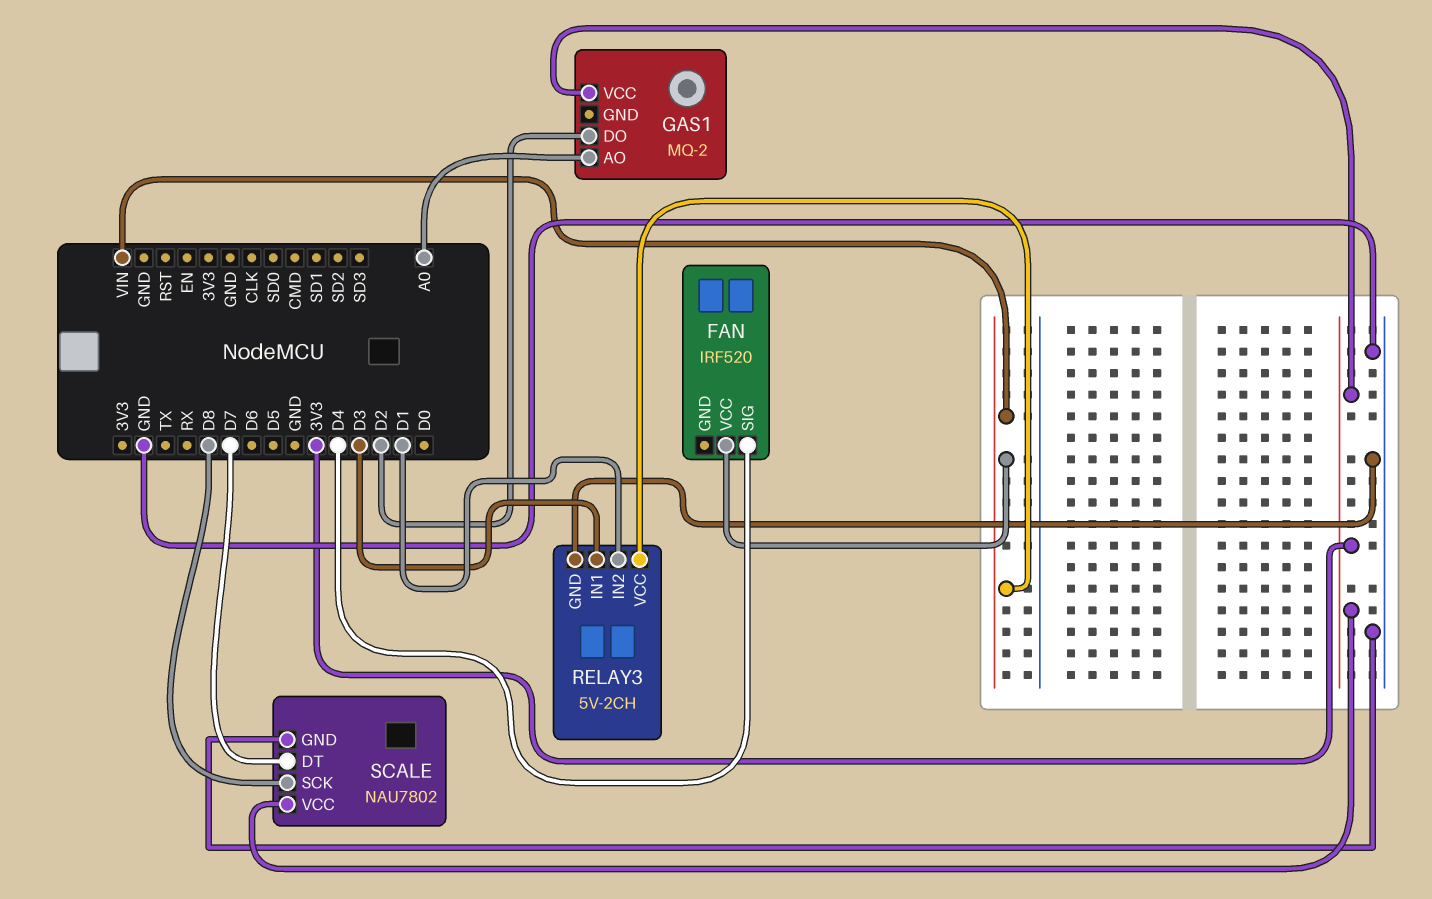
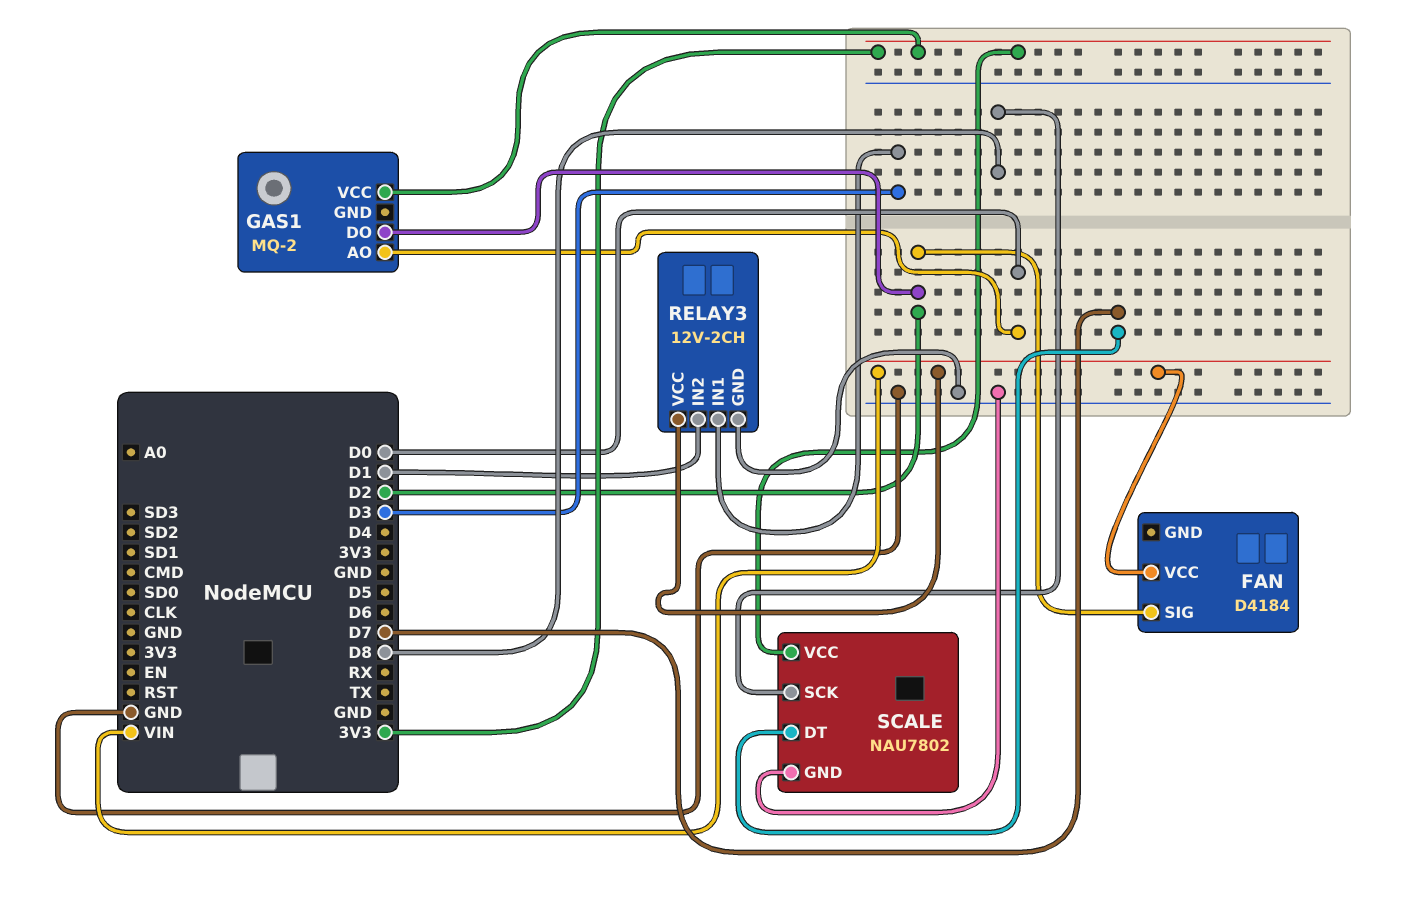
FAN: IRF520 -> D4184
FAN pin SIG: D4 -> D2
GAS1 pin AO: A0 -> D0
RELAY3: 5V-2CH -> 12V-2CH

